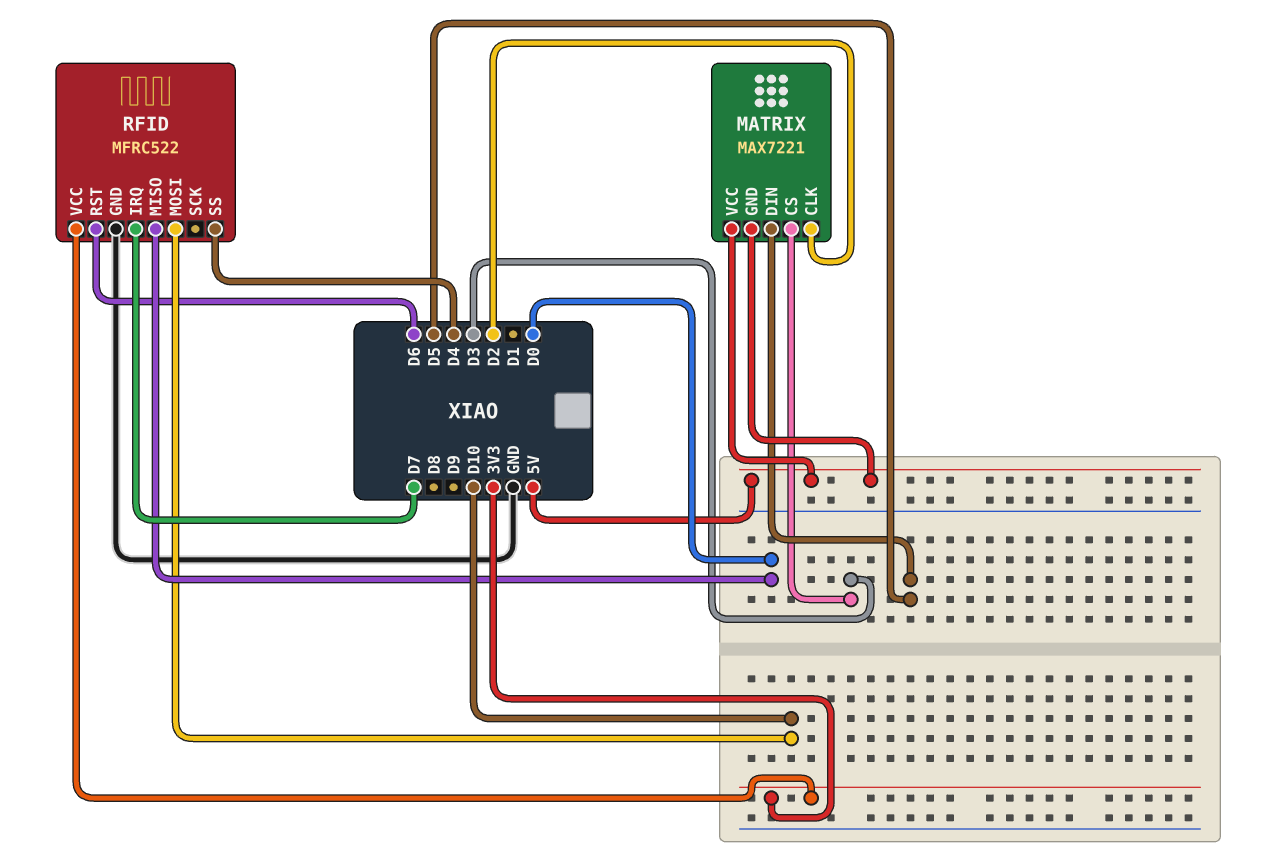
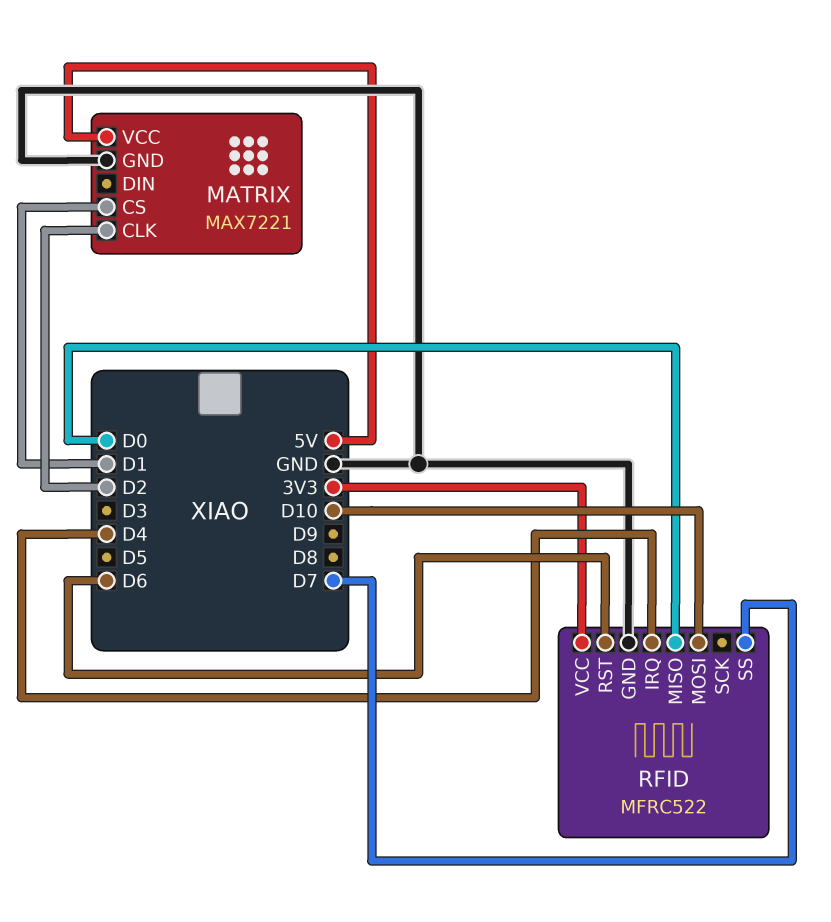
MATRIX pin CS: D3 -> D1
MATRIX pin DIN: D5 -> none
MATRIX pin GND: 5V -> GND
RFID pin IRQ: D7 -> D4
RFID pin SS: D4 -> D7

